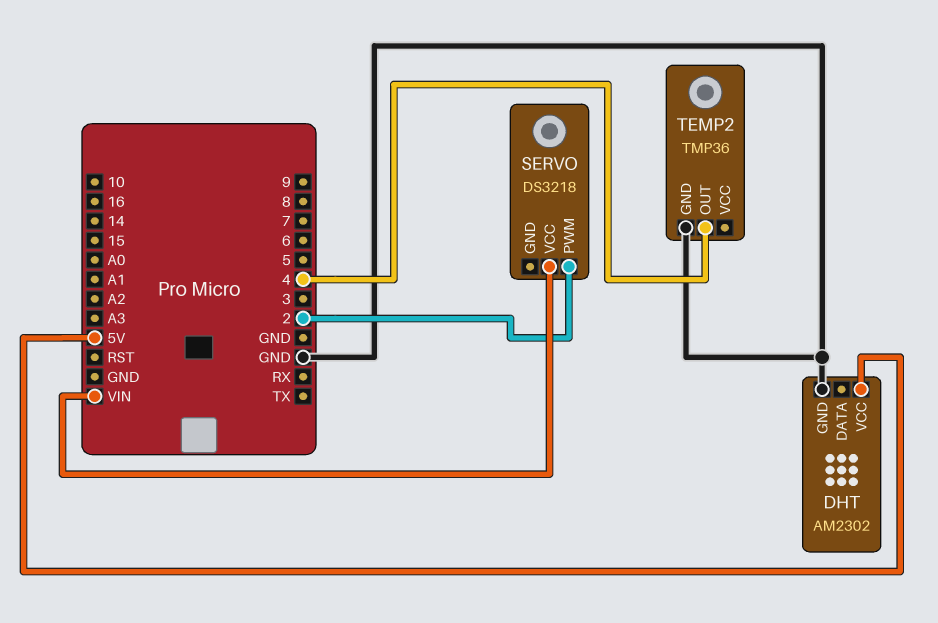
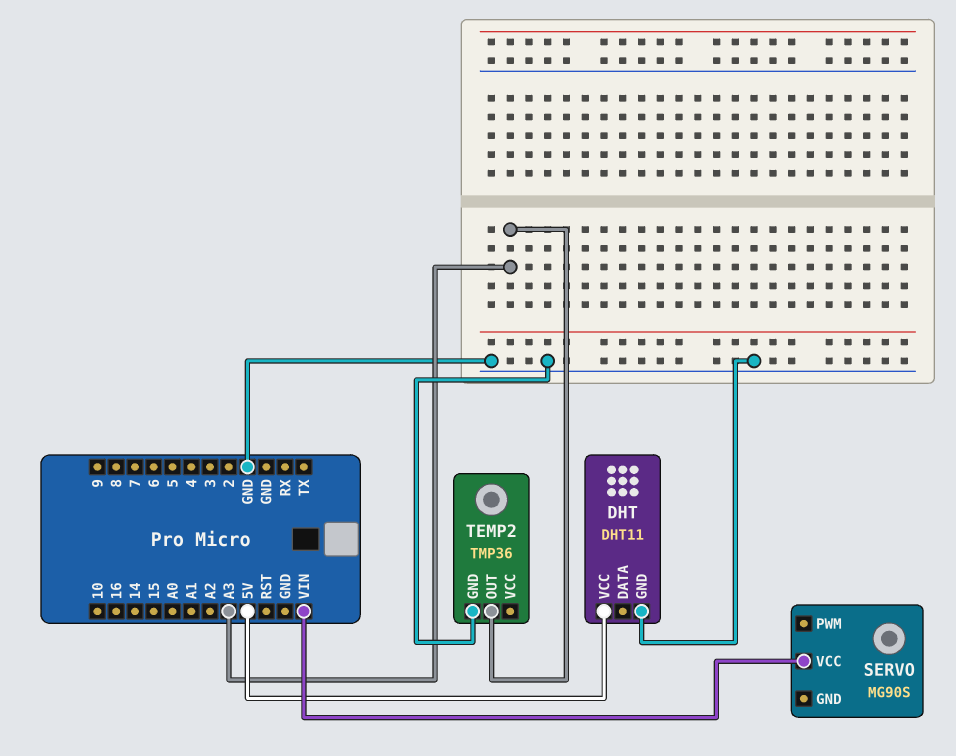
DHT: AM2302 -> DHT11
SERVO: DS3218 -> MG90S
SERVO pin PWM: 2 -> none
TEMP2 pin OUT: 4 -> A3

